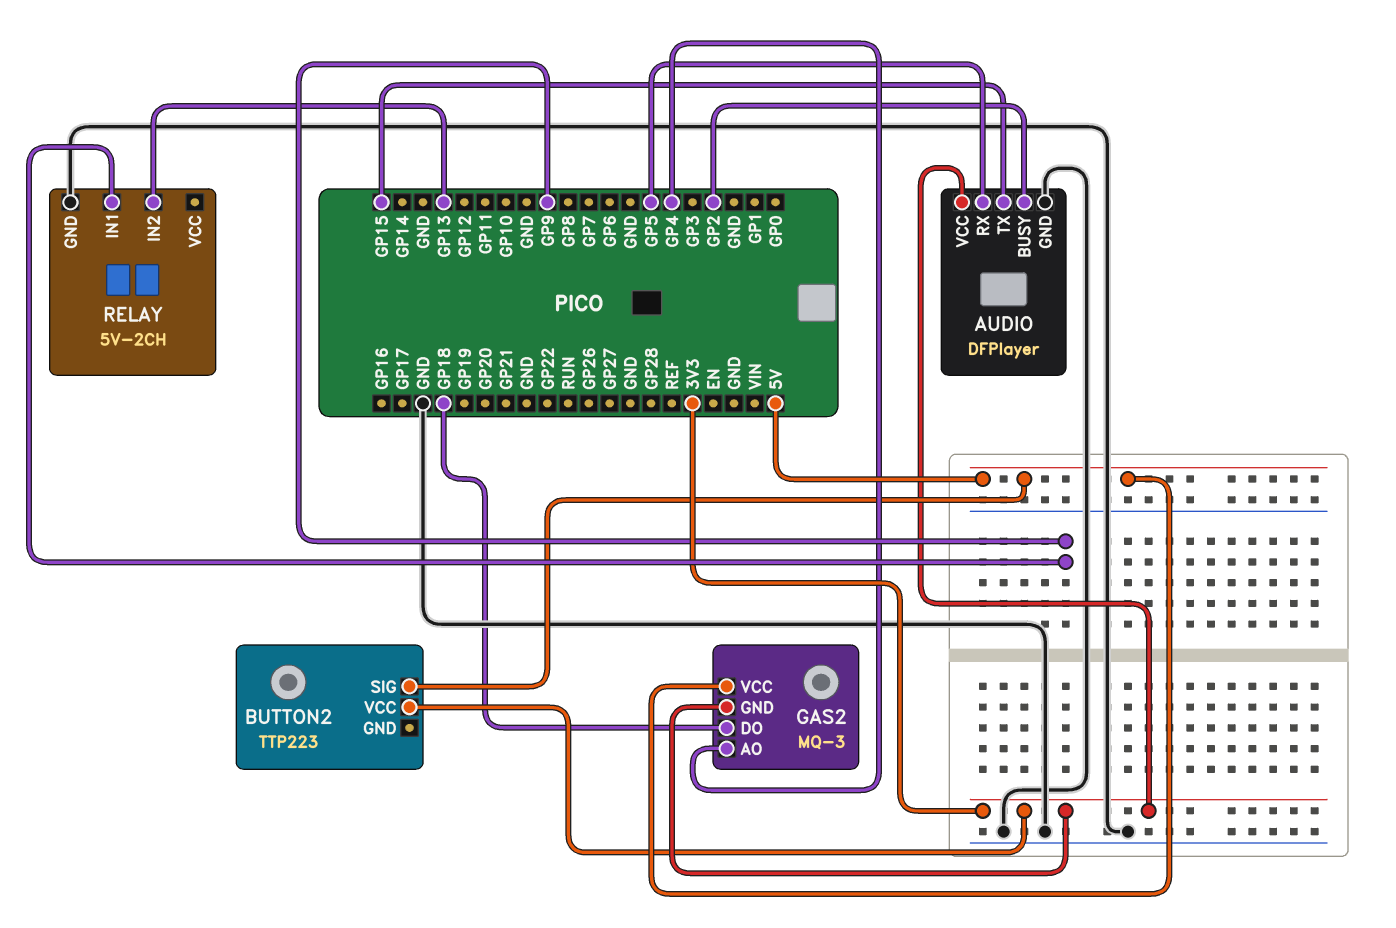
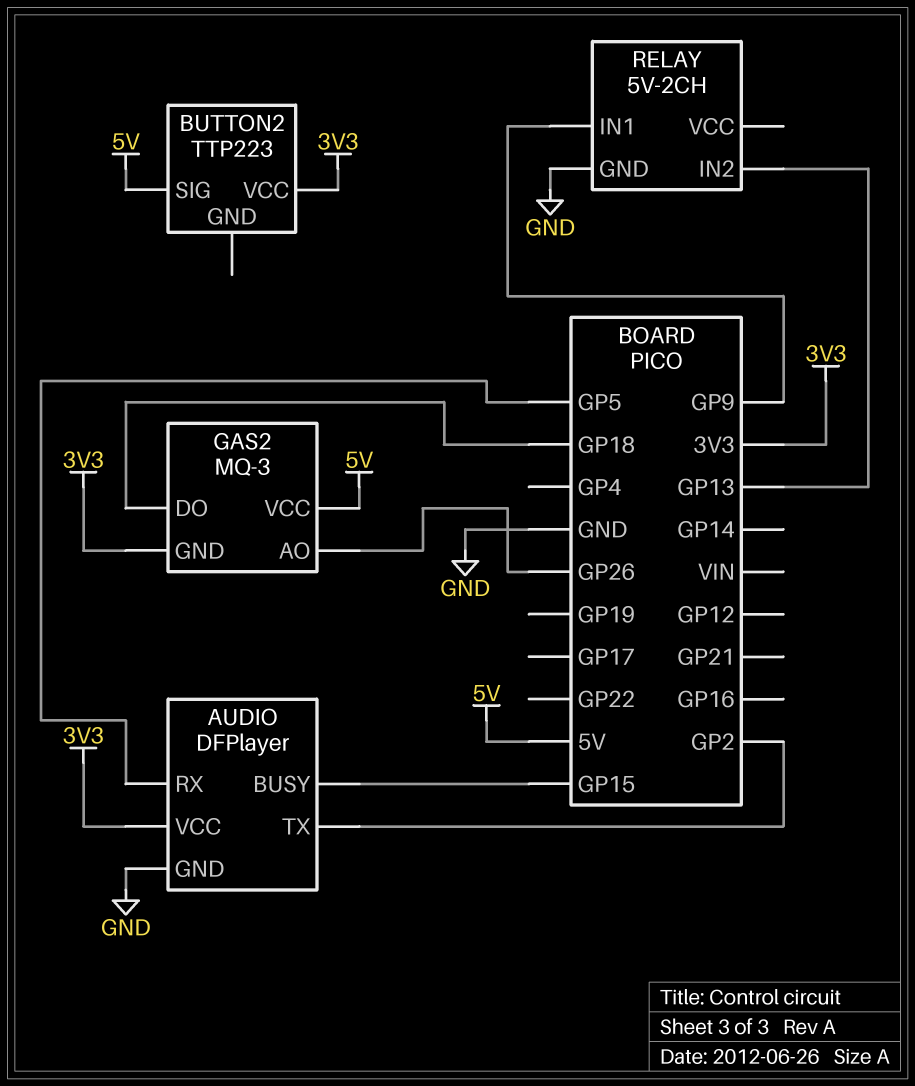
AUDIO pin BUSY: GP2 -> GP15
AUDIO pin TX: GP15 -> GP2
GAS2 pin AO: GP4 -> GP26

